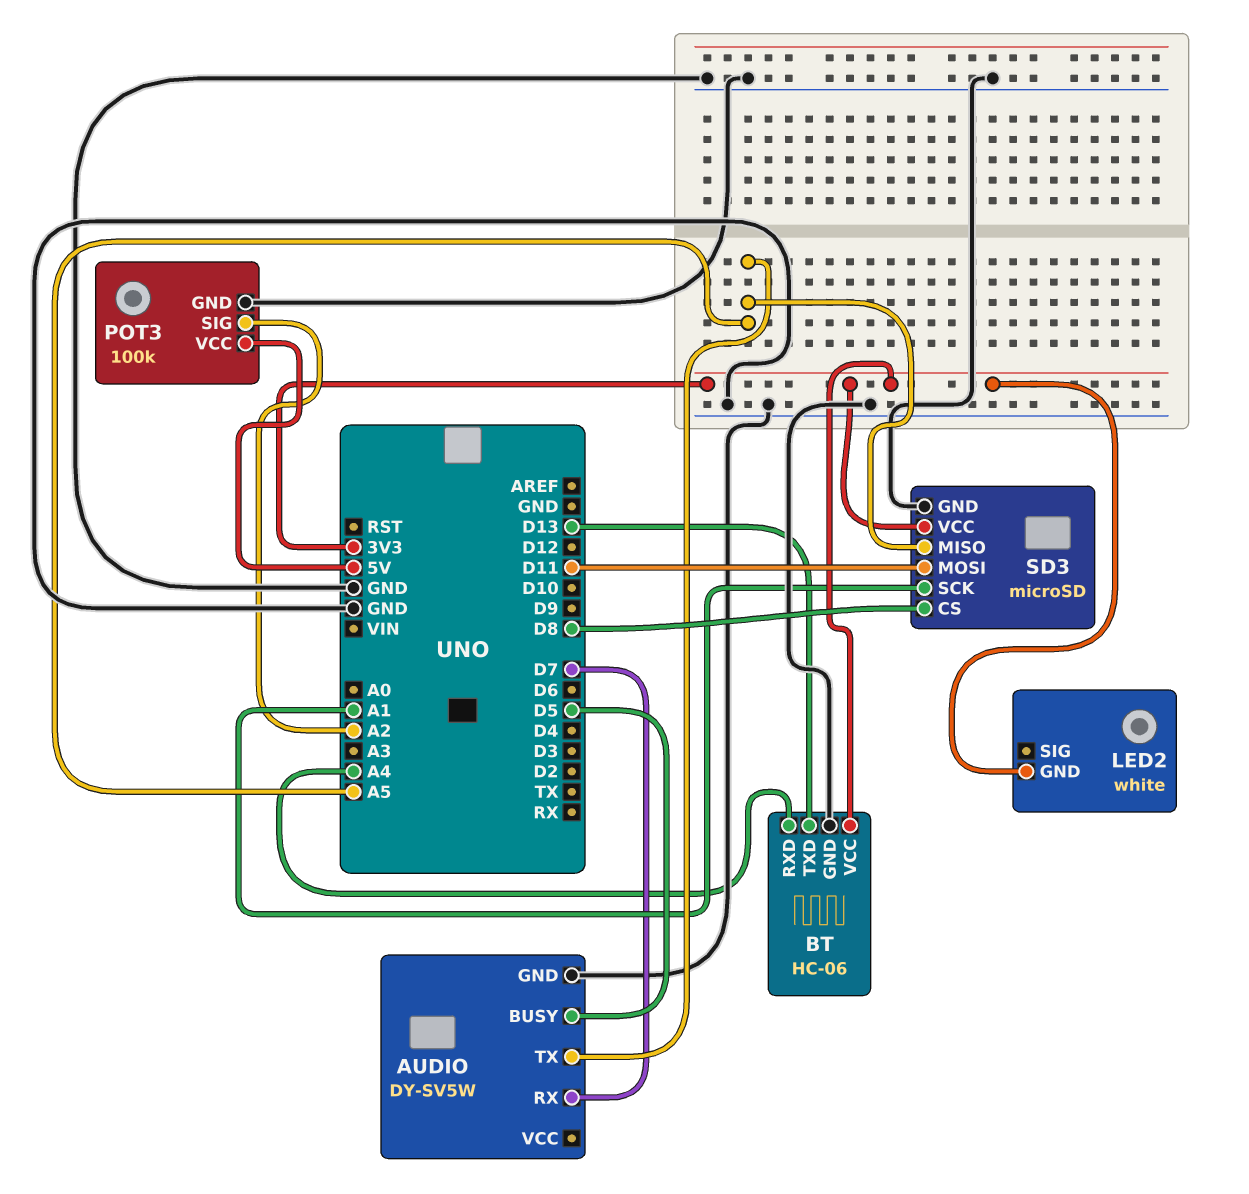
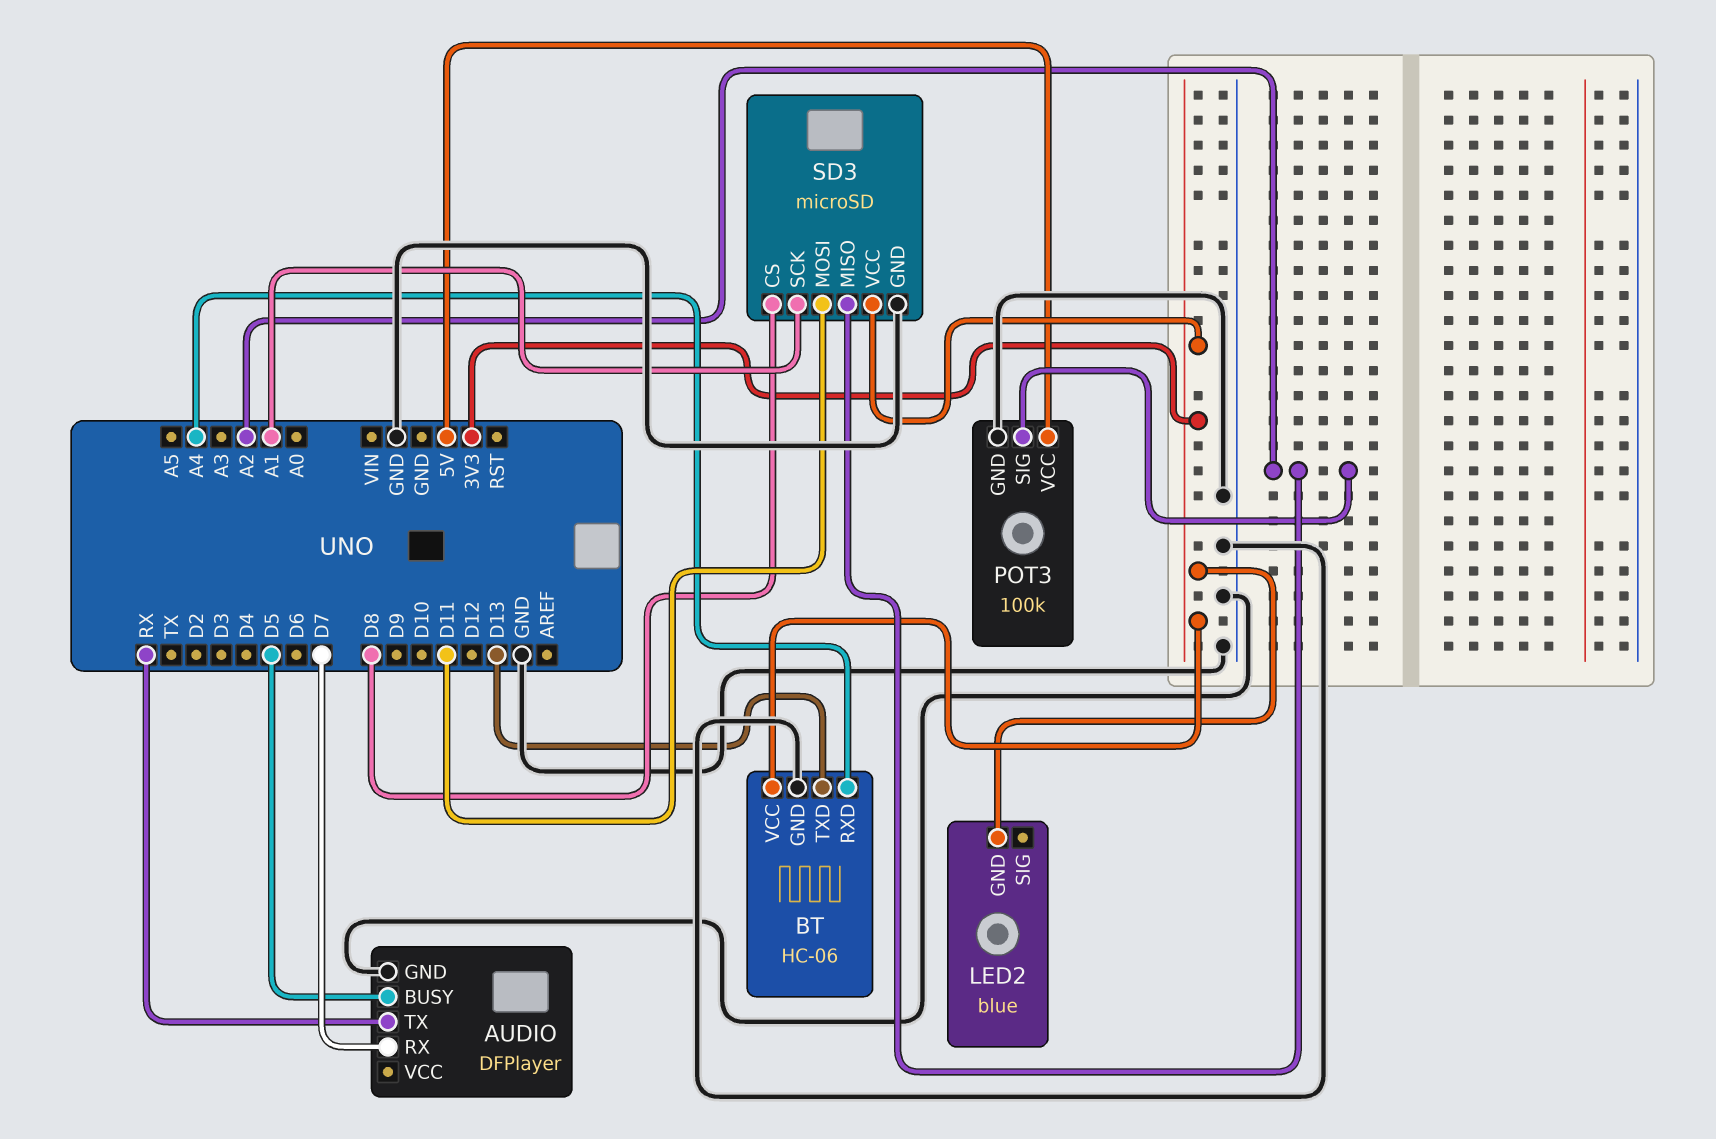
AUDIO: DY-SV5W -> DFPlayer
AUDIO pin TX: A5 -> RX
LED2: white -> blue
SD3 pin MISO: A5 -> A2

